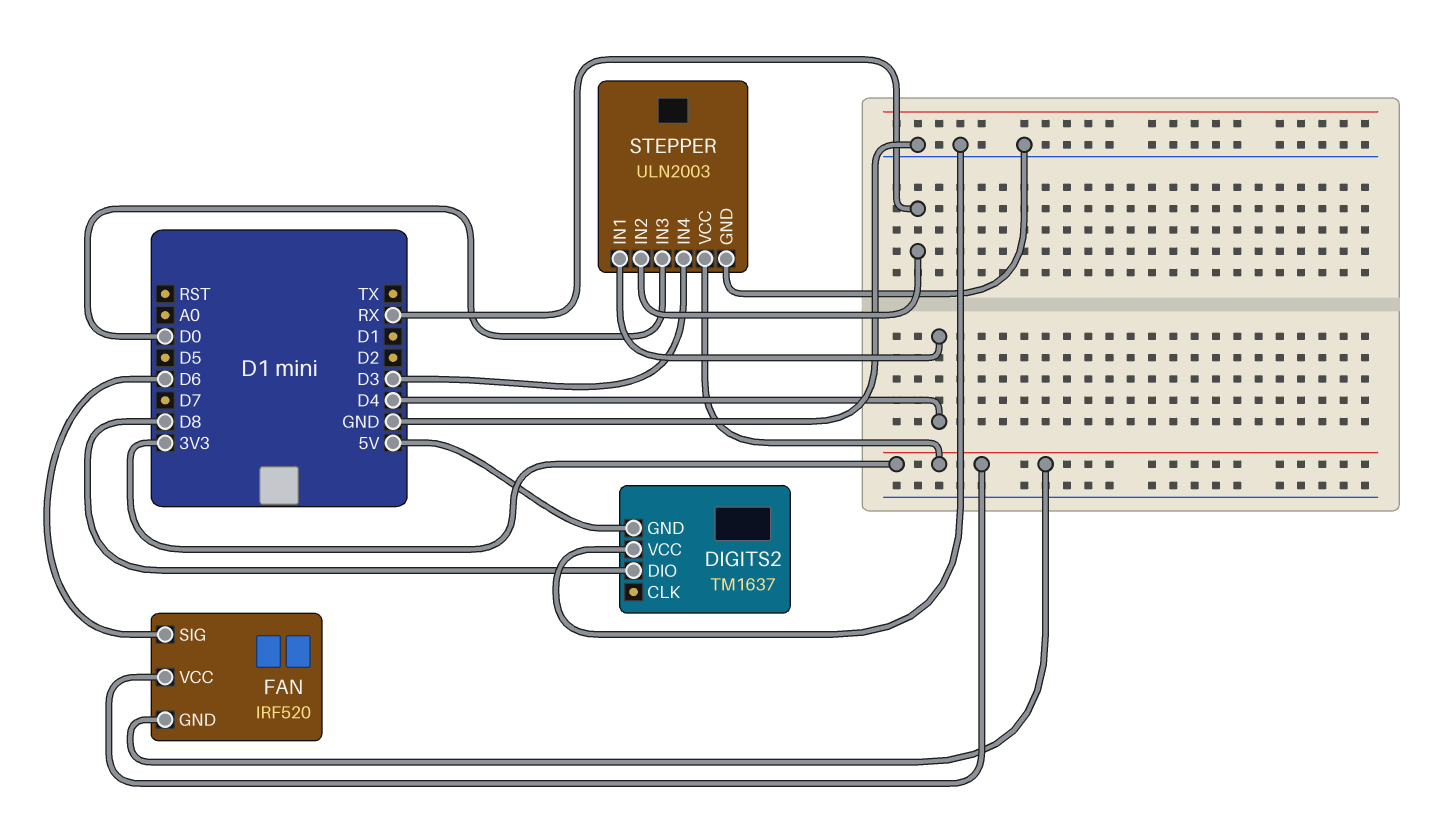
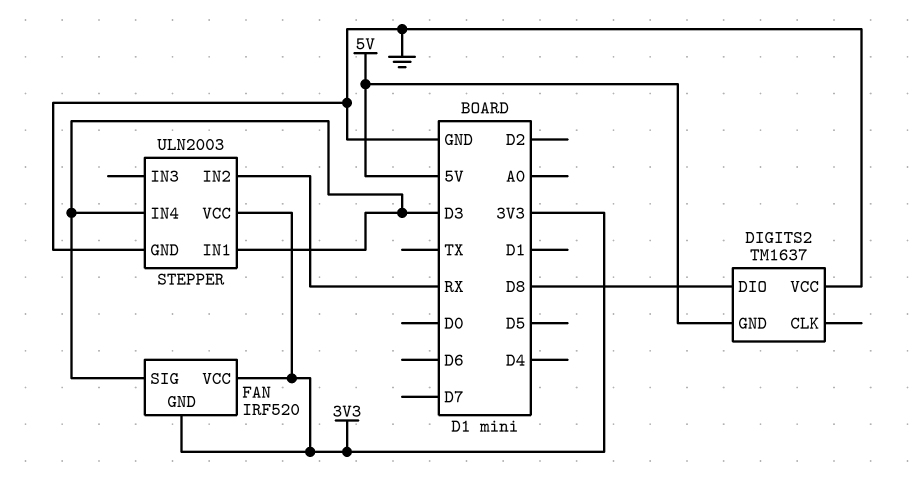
FAN pin SIG: D6 -> D3
STEPPER pin IN1: D4 -> D3
STEPPER pin IN3: D0 -> none

